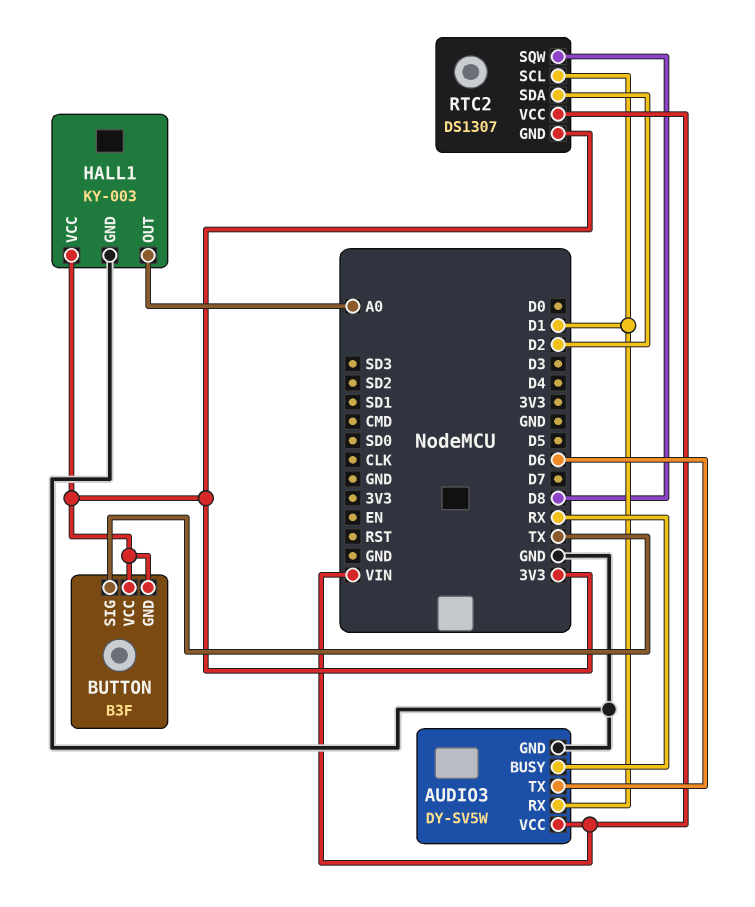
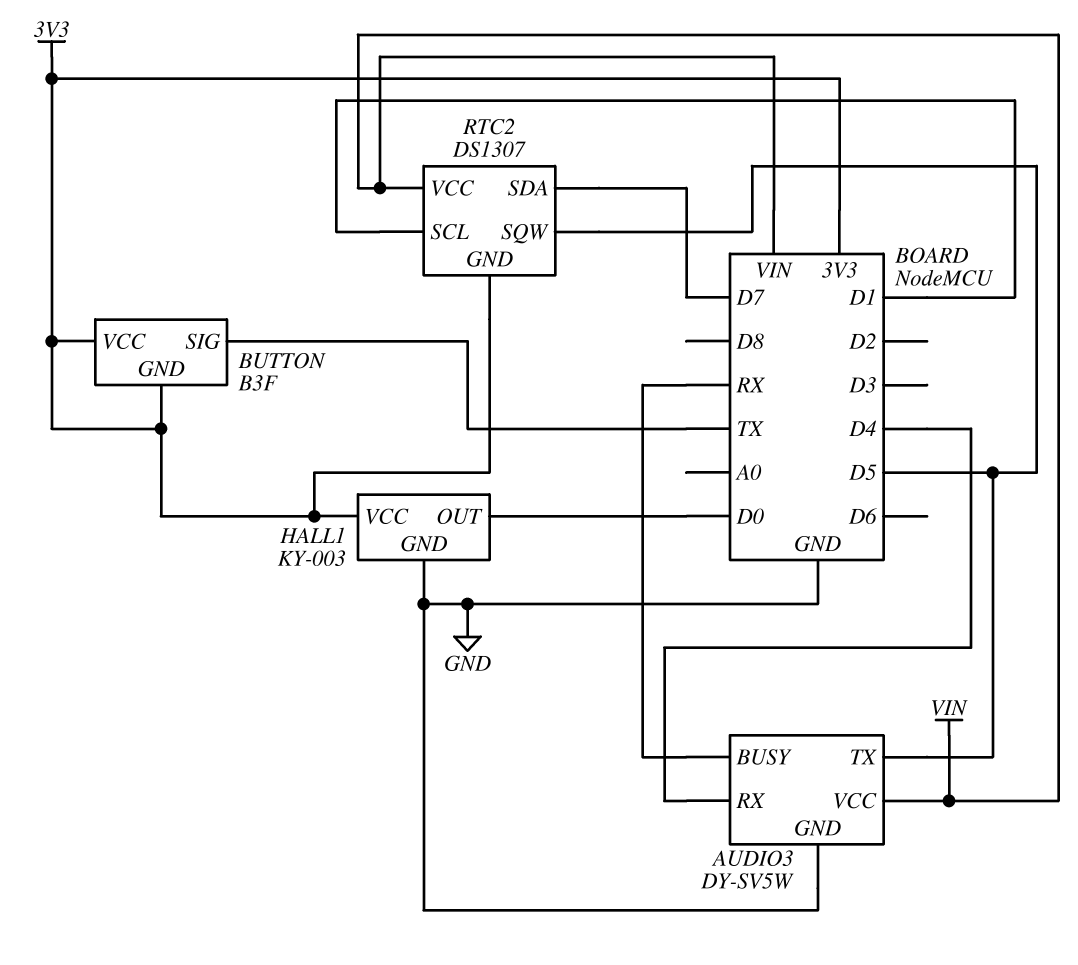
AUDIO3 pin RX: D1 -> D4
AUDIO3 pin TX: D6 -> D5
HALL1 pin OUT: A0 -> D0
RTC2 pin SDA: D2 -> D7
RTC2 pin SQW: D8 -> D5

